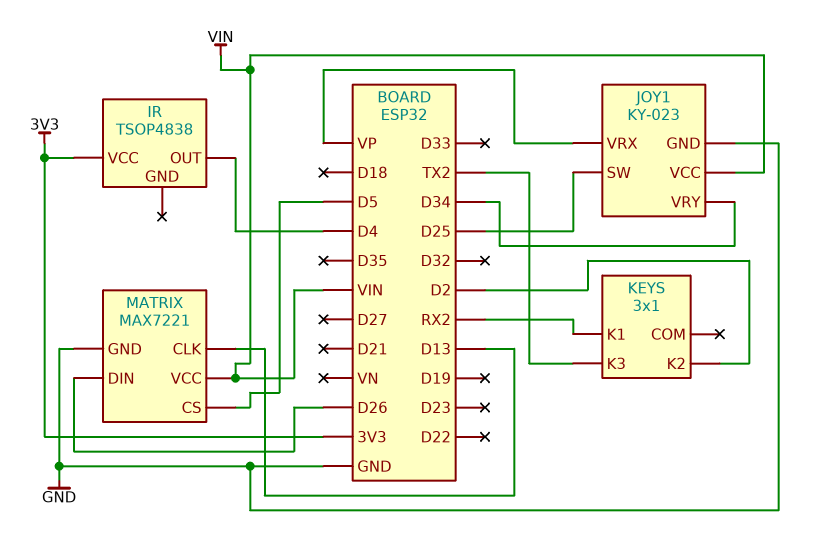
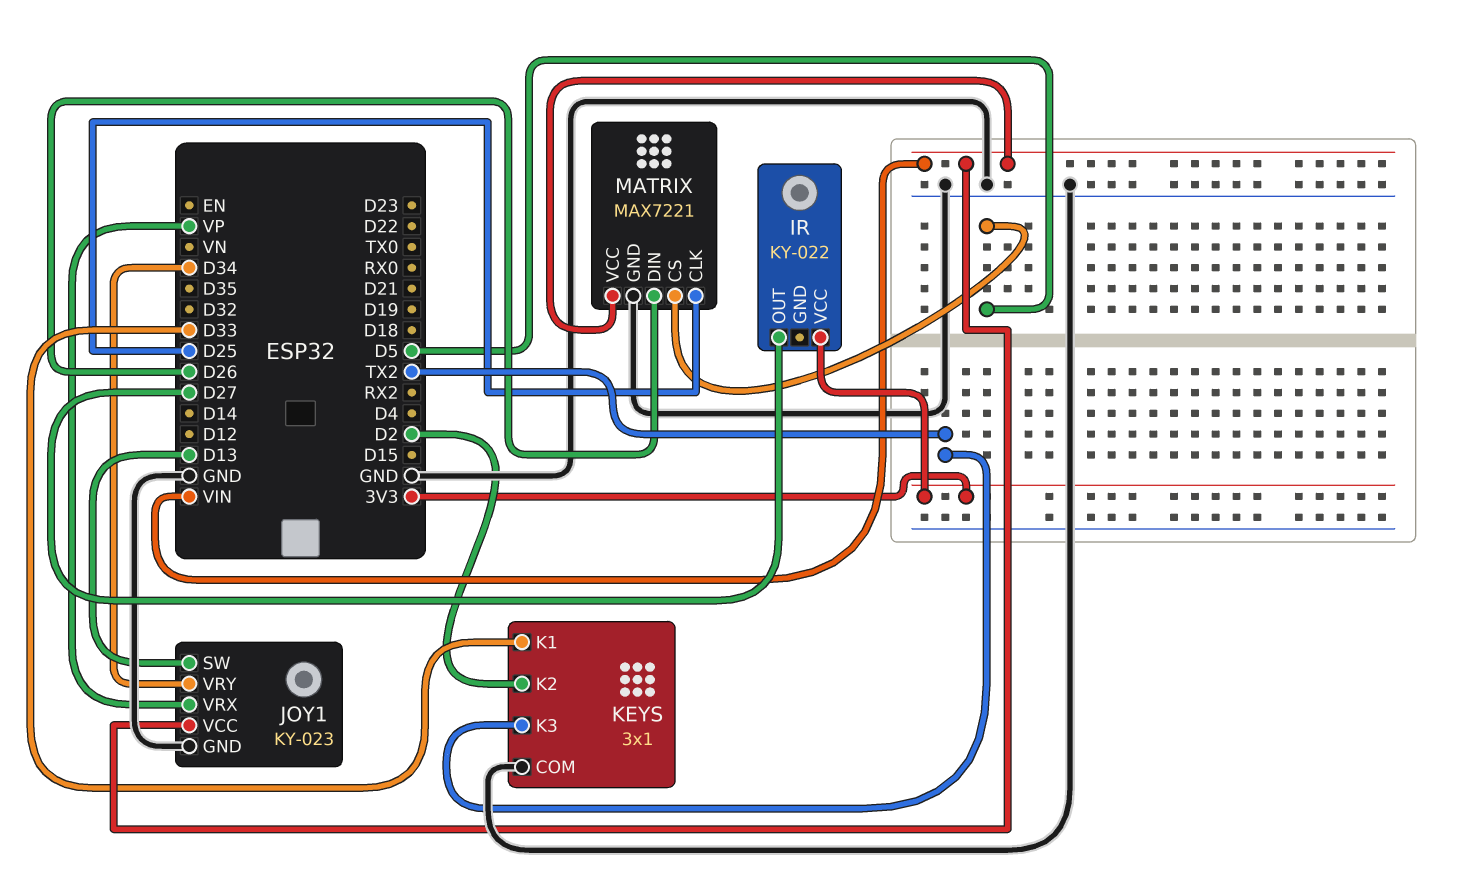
IR: TSOP4838 -> KY-022
IR pin OUT: D4 -> D27
JOY1 pin SW: D25 -> D13
KEYS pin COM: none -> GND
KEYS pin K1: RX2 -> D33
MATRIX pin CLK: D13 -> D25

